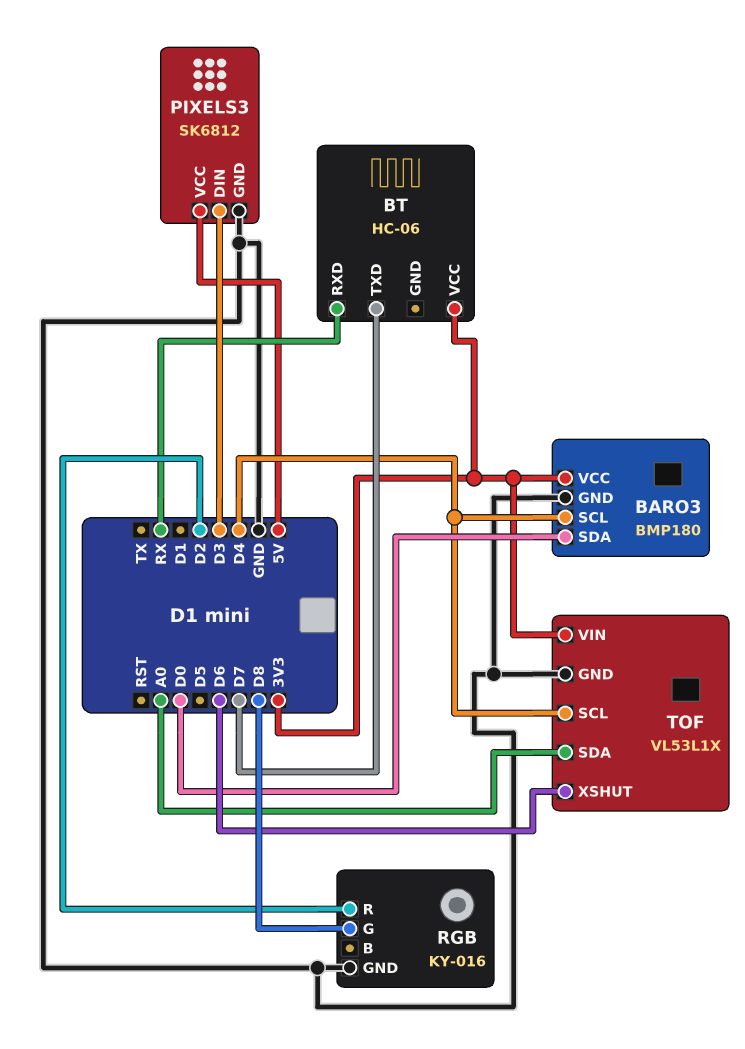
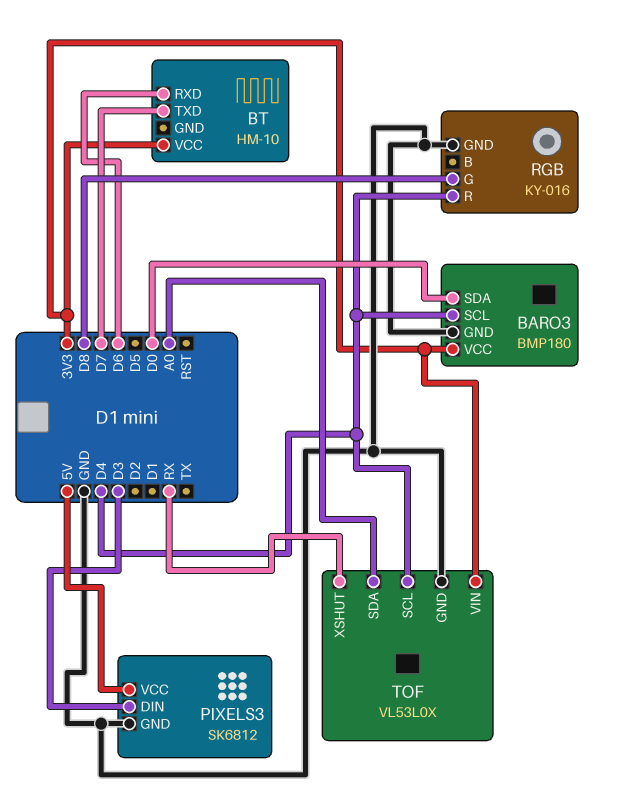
BT: HC-06 -> HM-10
BT pin RXD: RX -> D6
RGB pin R: D2 -> D4
TOF: VL53L1X -> VL53L0X
TOF pin XSHUT: D6 -> RX

